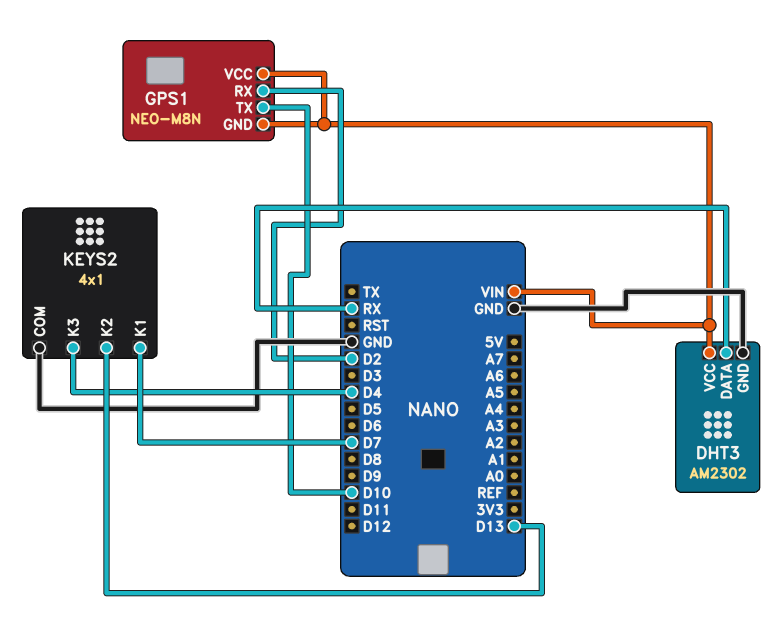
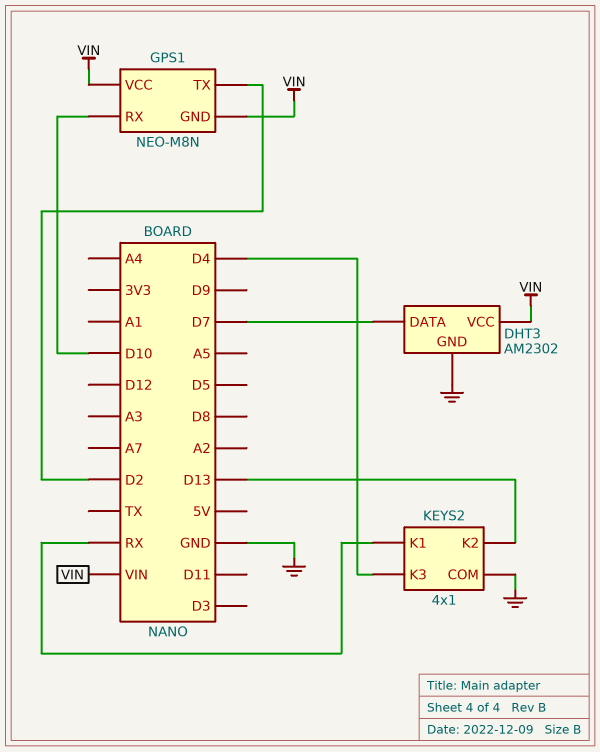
DHT3 pin DATA: RX -> D7
GPS1 pin RX: D2 -> D10
GPS1 pin TX: D10 -> D2
KEYS2 pin K1: D7 -> RX

